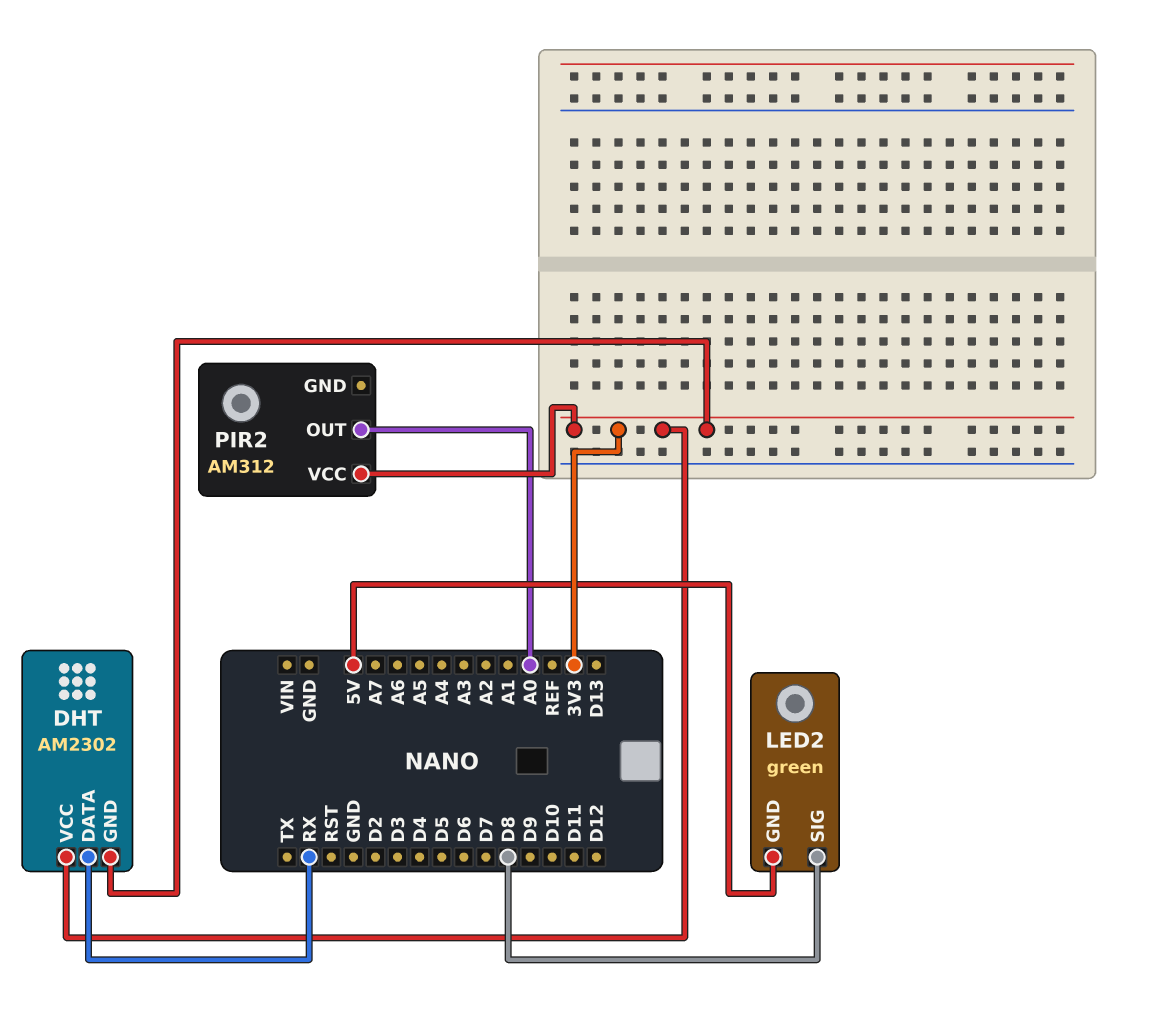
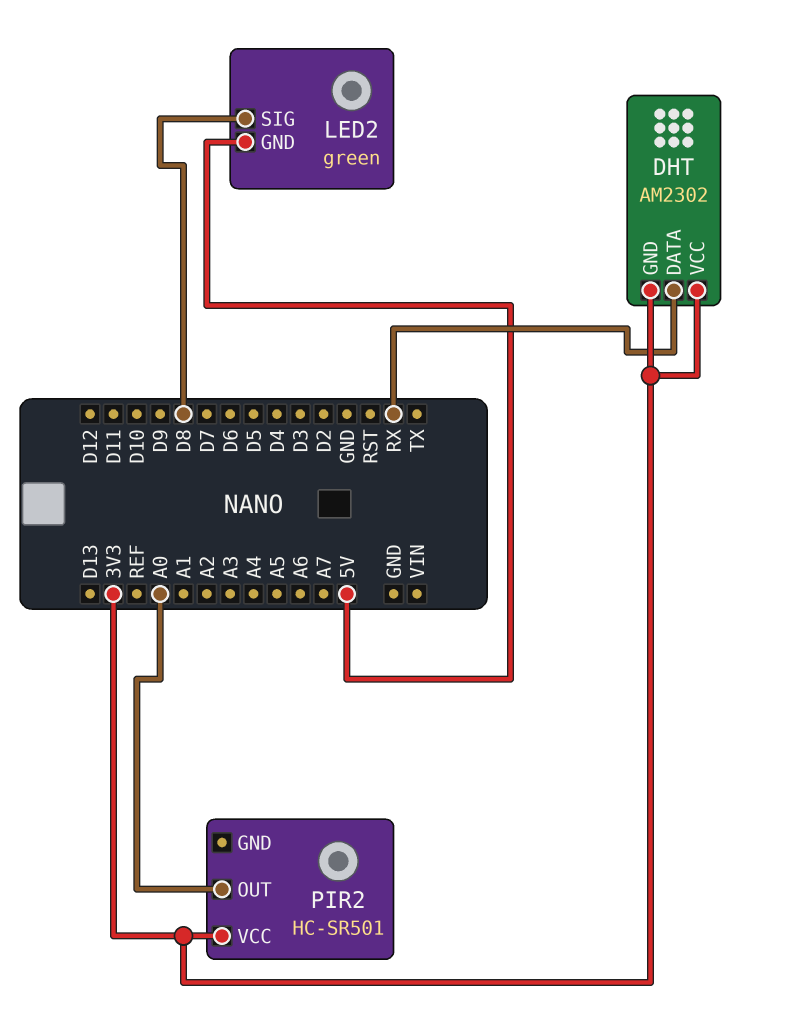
PIR2: AM312 -> HC-SR501

